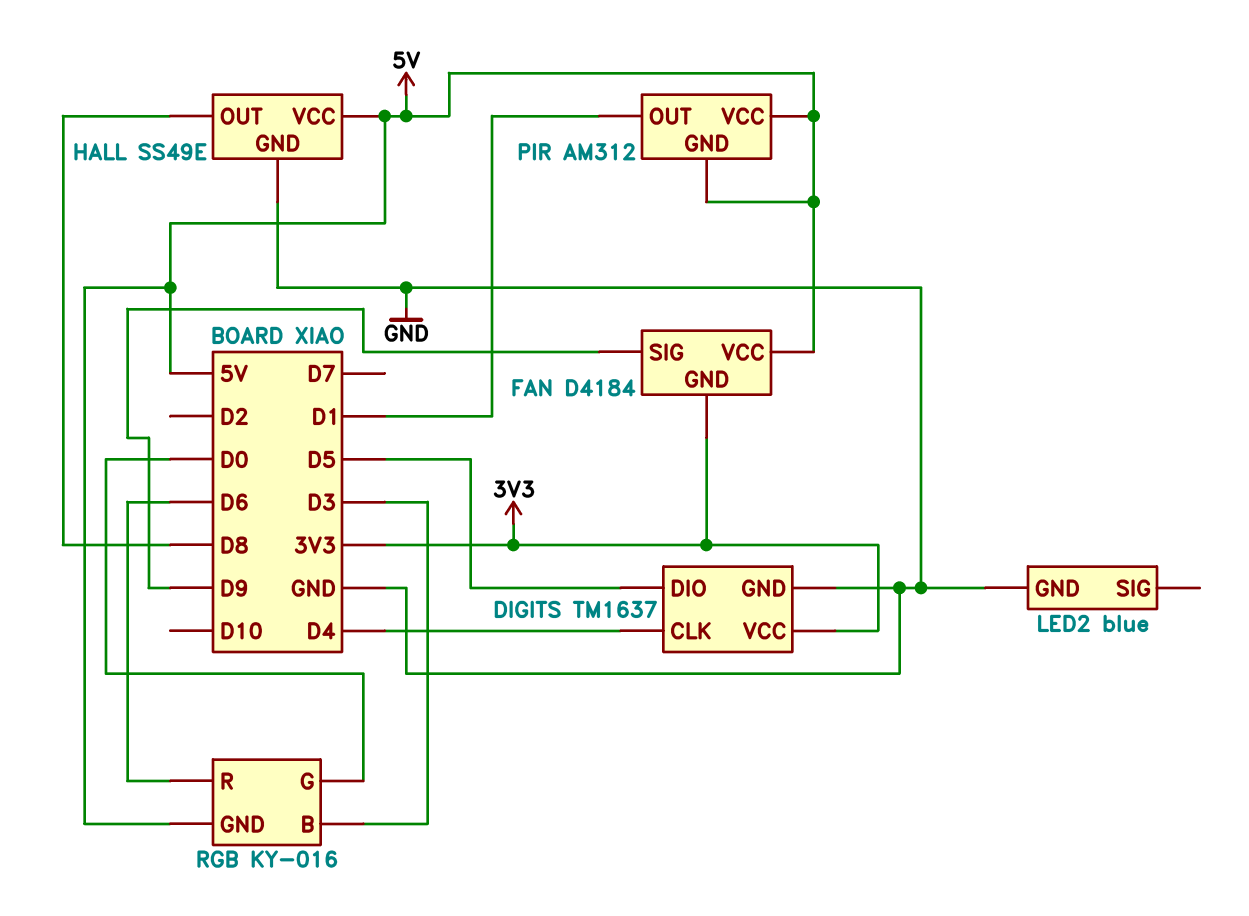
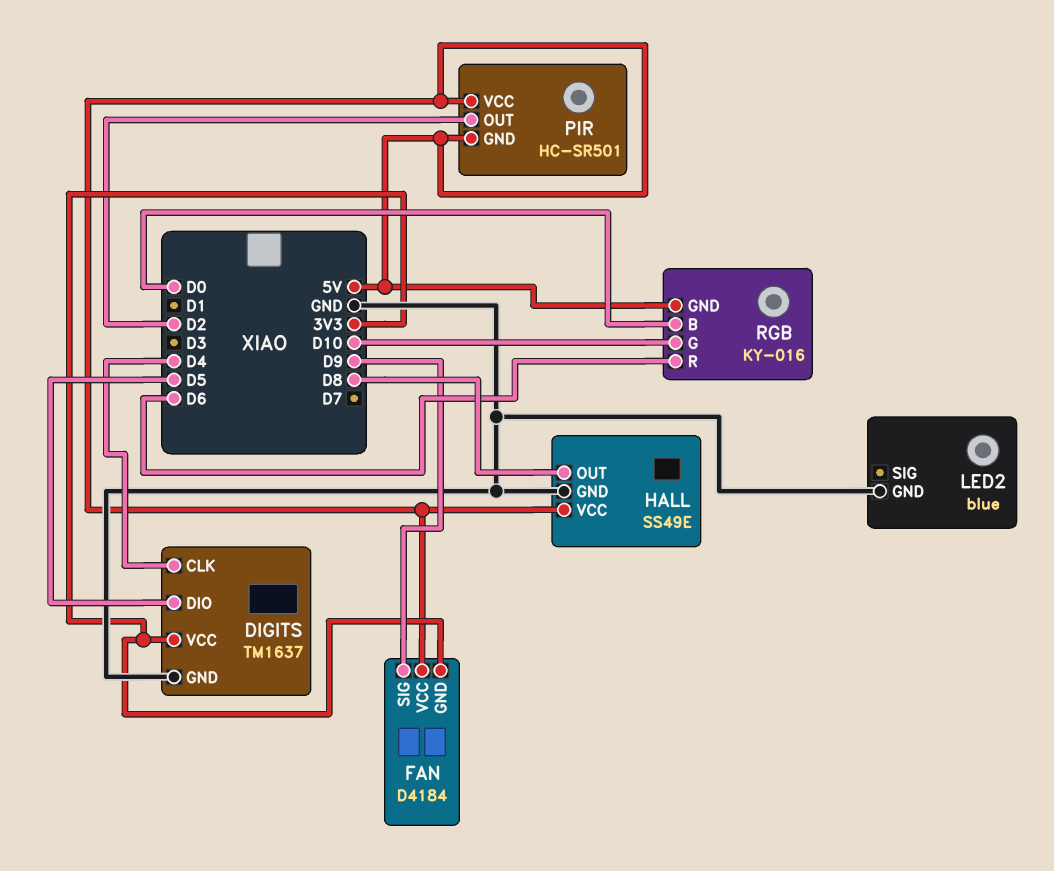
PIR: AM312 -> HC-SR501
PIR pin OUT: D1 -> D2
RGB pin B: D3 -> D0
RGB pin G: D0 -> D10

